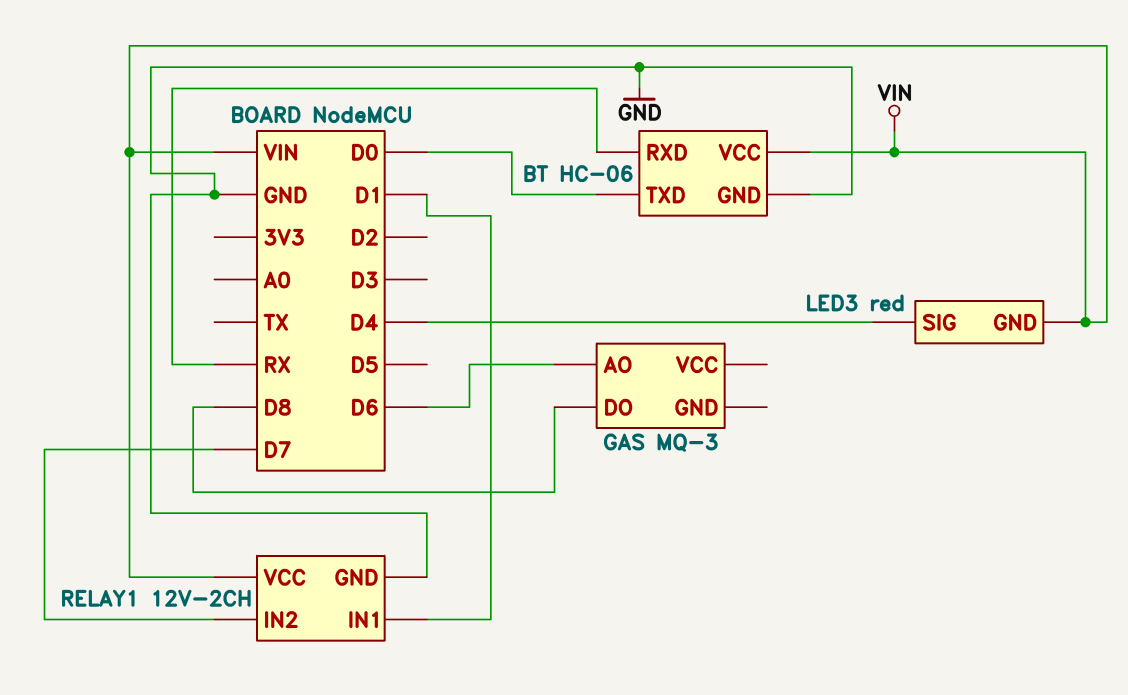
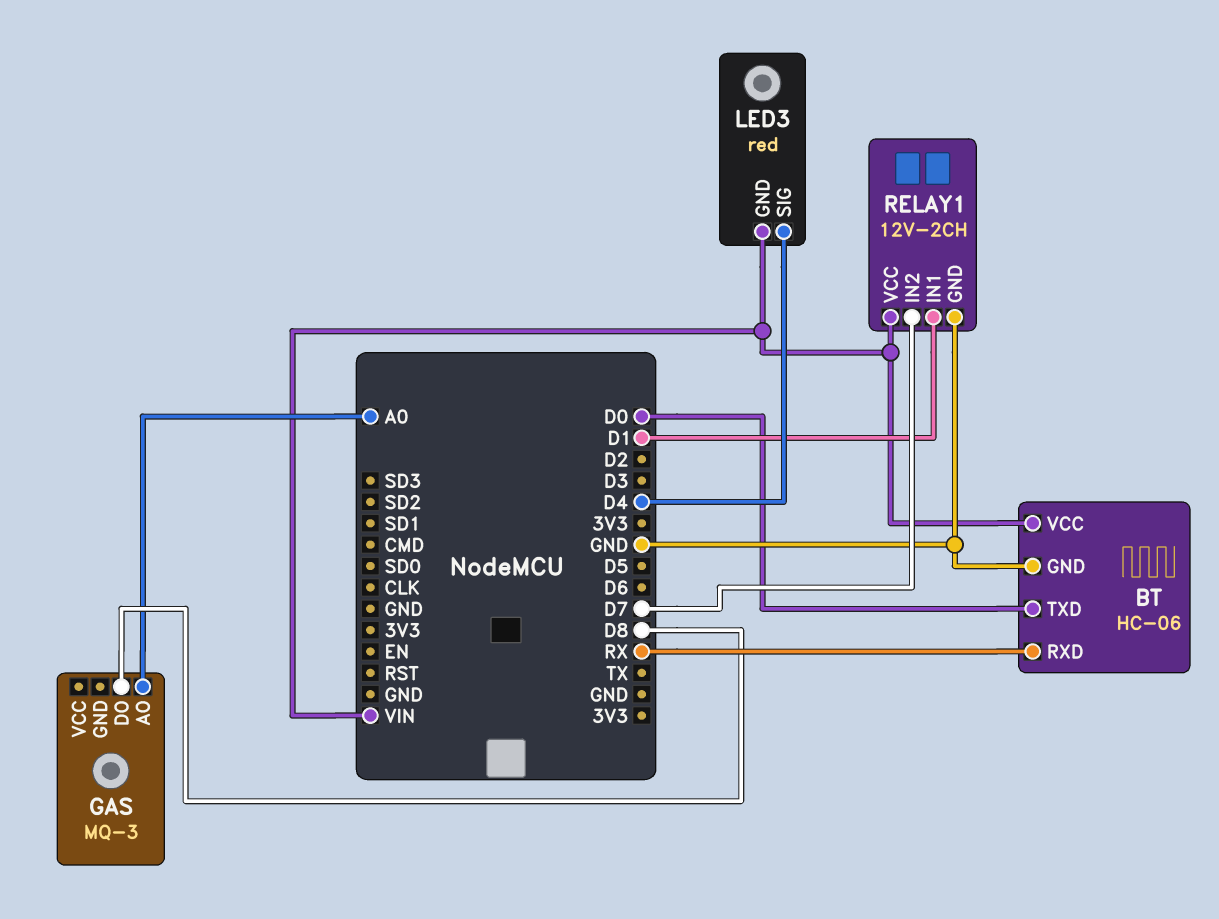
GAS pin AO: D6 -> A0

